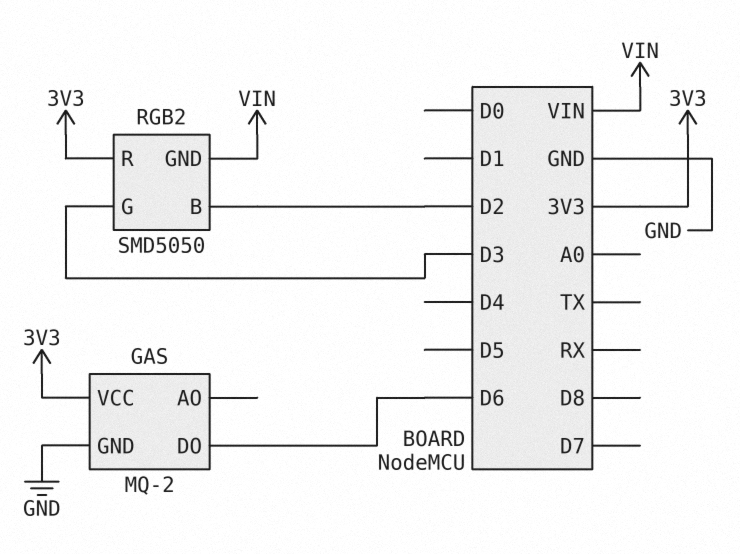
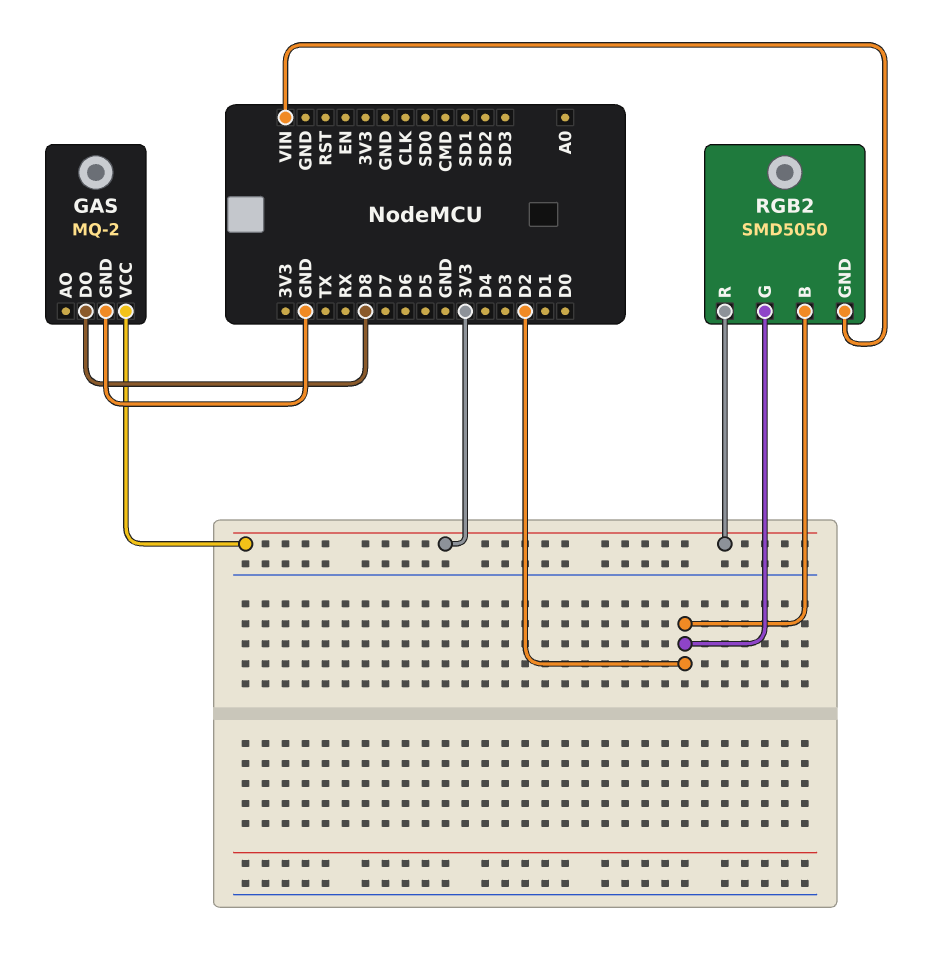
GAS pin DO: D6 -> D8
RGB2 pin G: D3 -> D2

